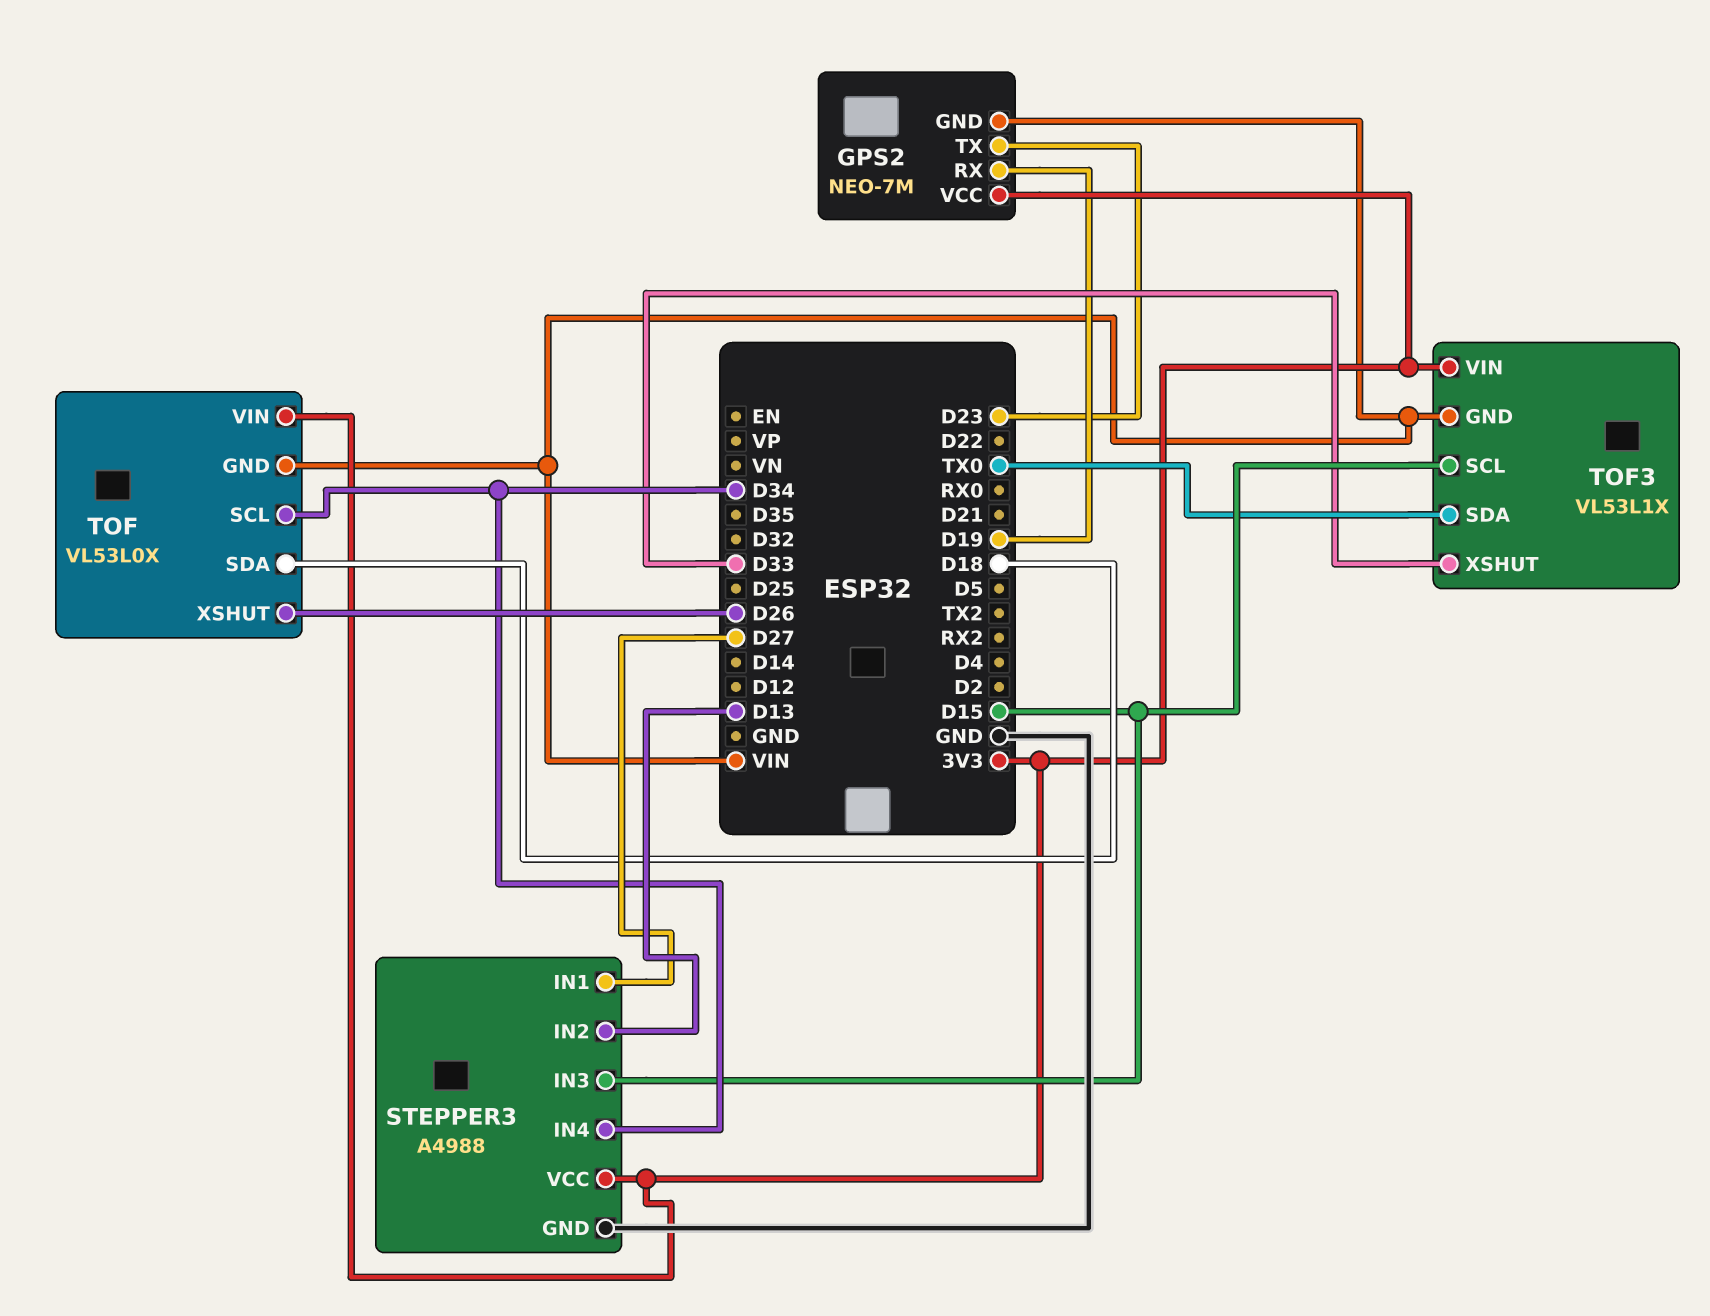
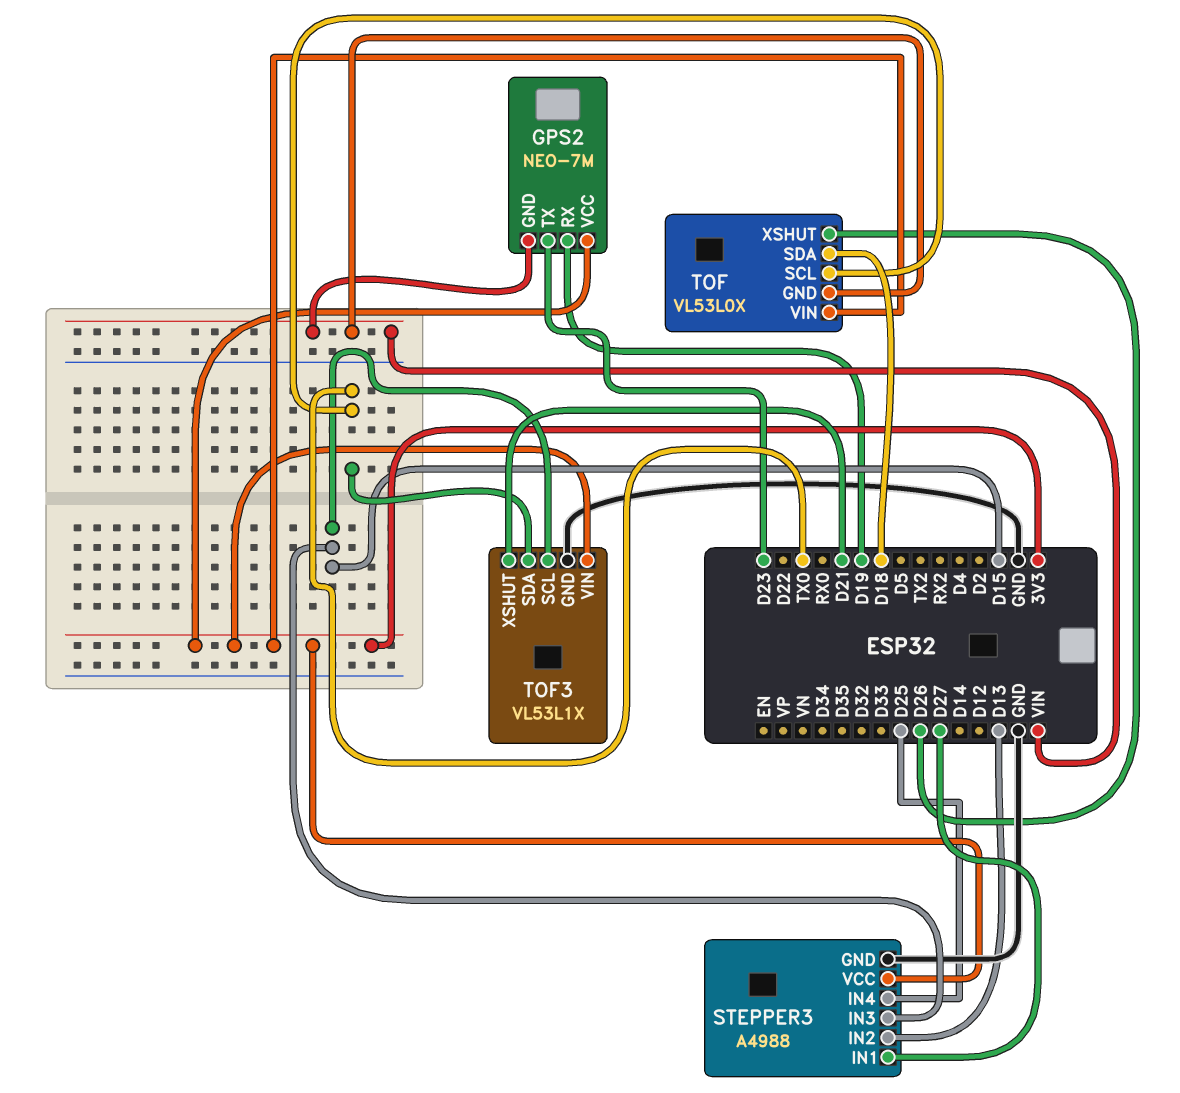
STEPPER3 pin IN4: D34 -> D25
TOF pin SCL: D34 -> TX0
TOF3 pin GND: VIN -> GND
TOF3 pin XSHUT: D33 -> D21

